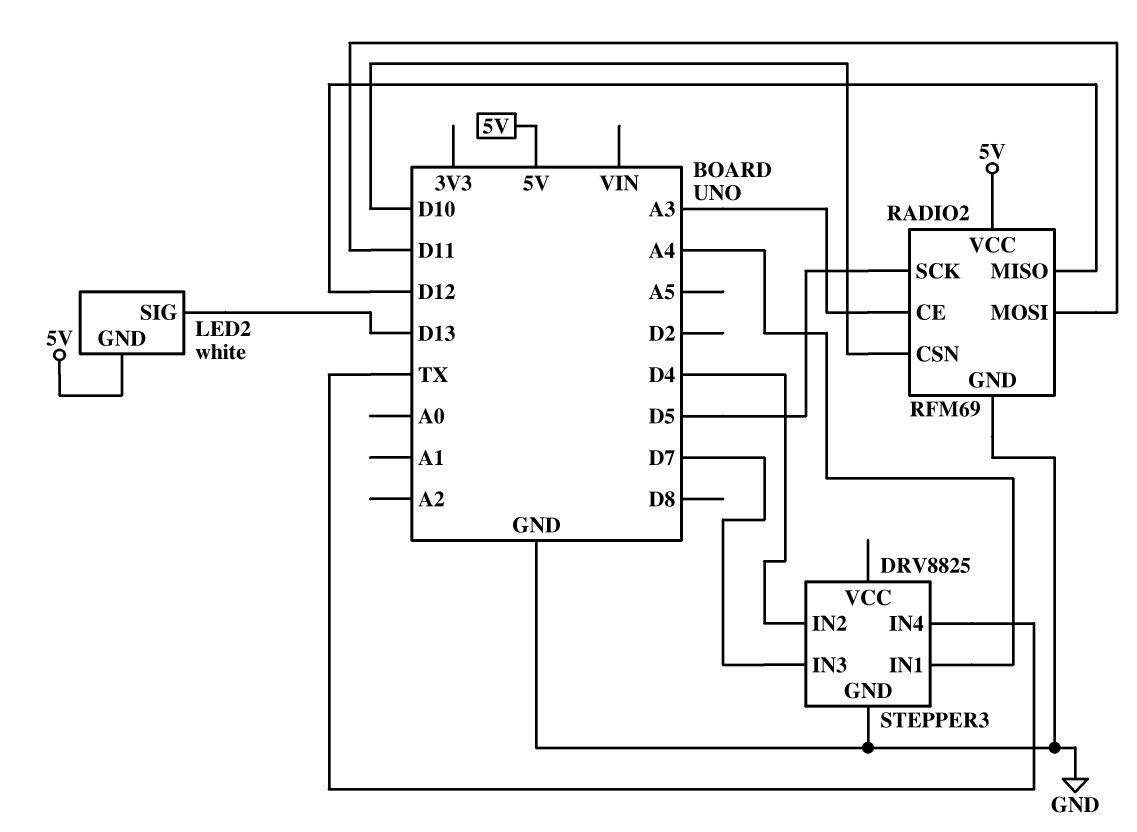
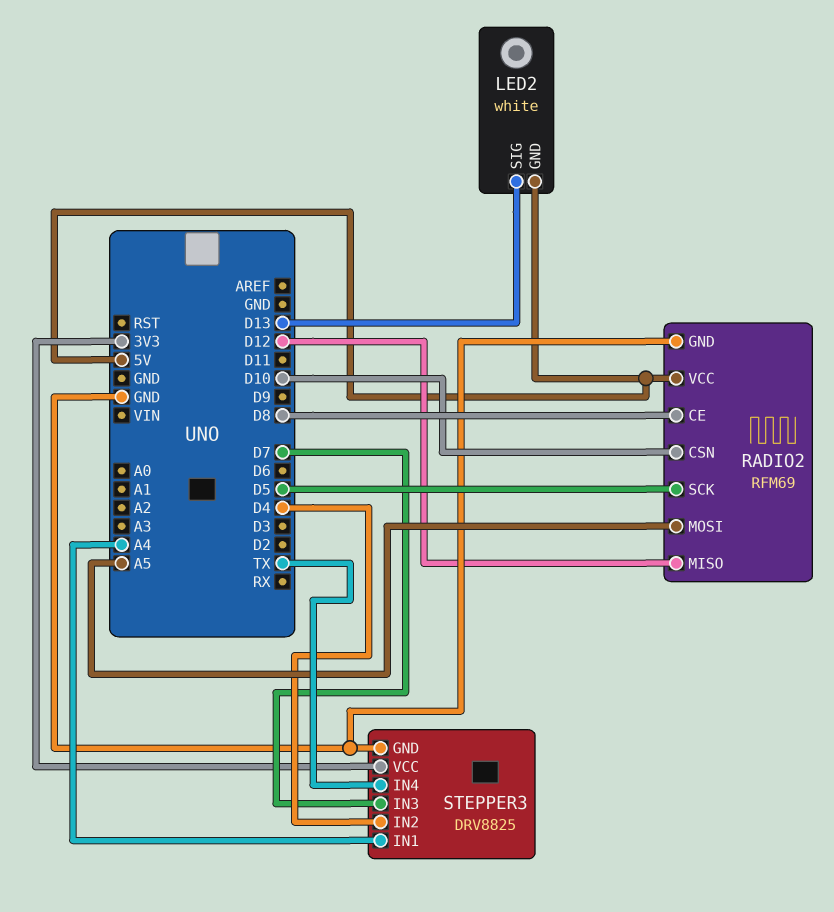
RADIO2 pin CE: A3 -> D8
RADIO2 pin MOSI: D11 -> A5
STEPPER3 pin VCC: none -> 3V3

